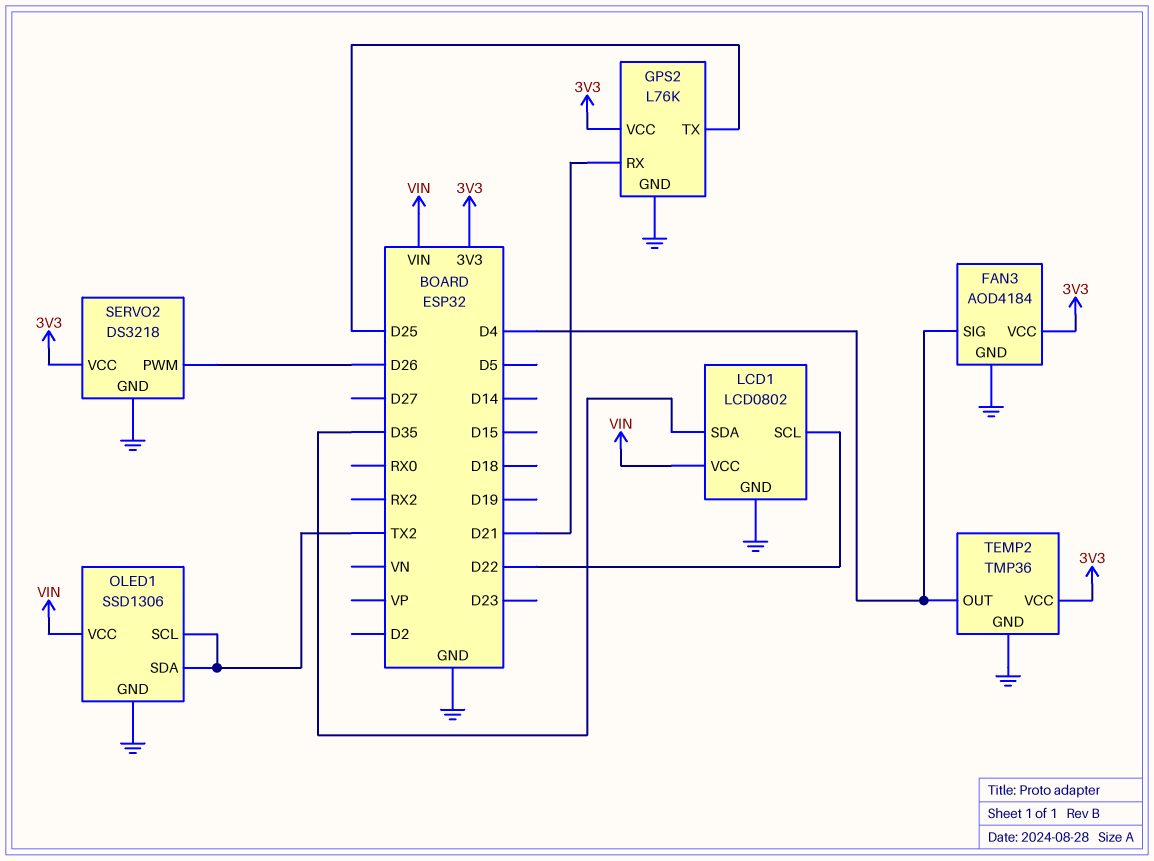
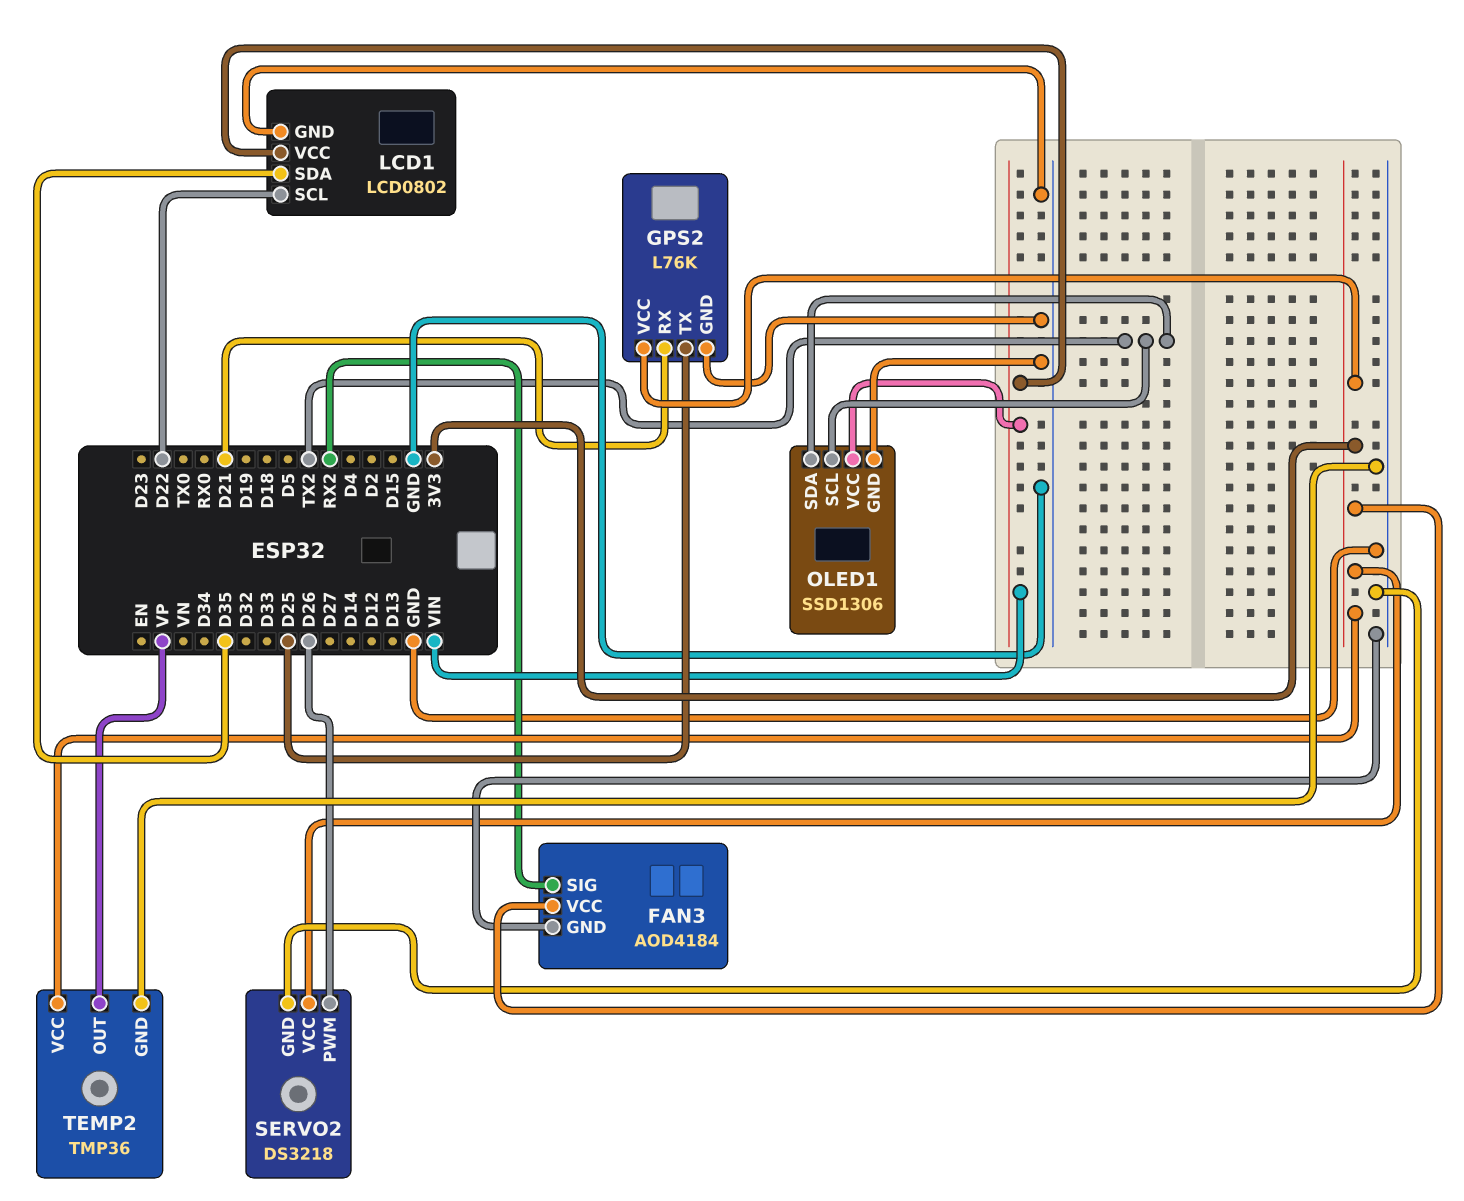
FAN3 pin SIG: D4 -> RX2
TEMP2 pin OUT: D4 -> VP

